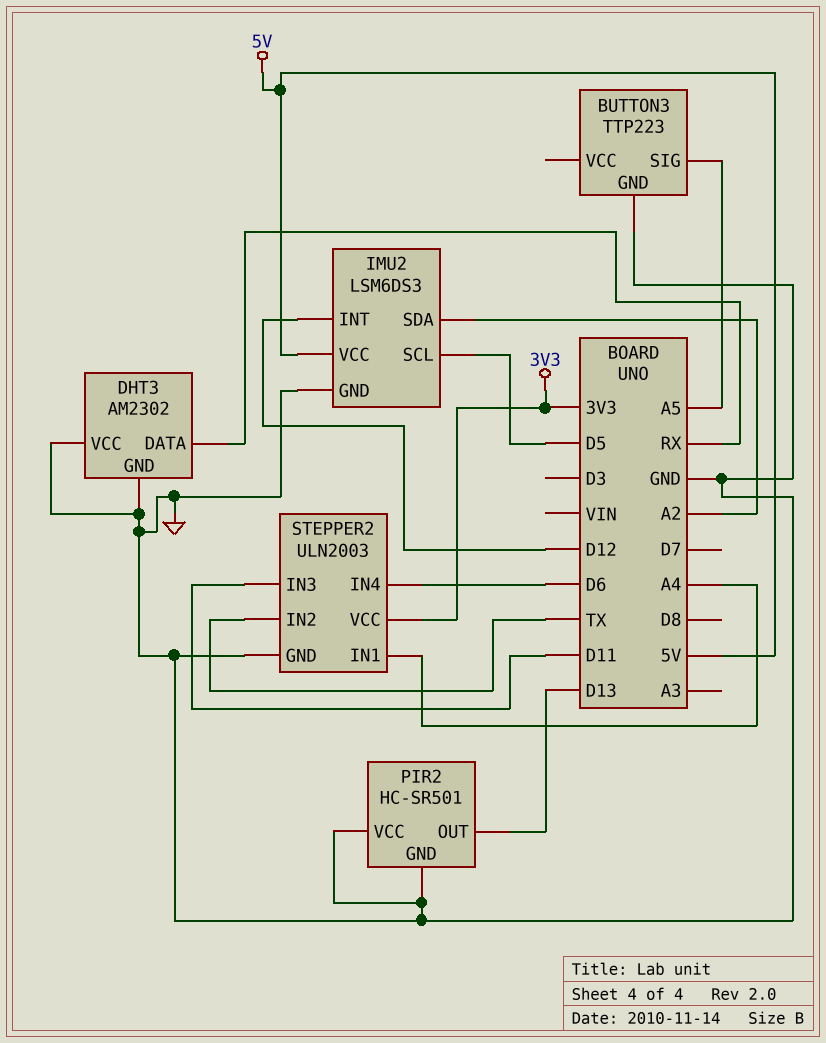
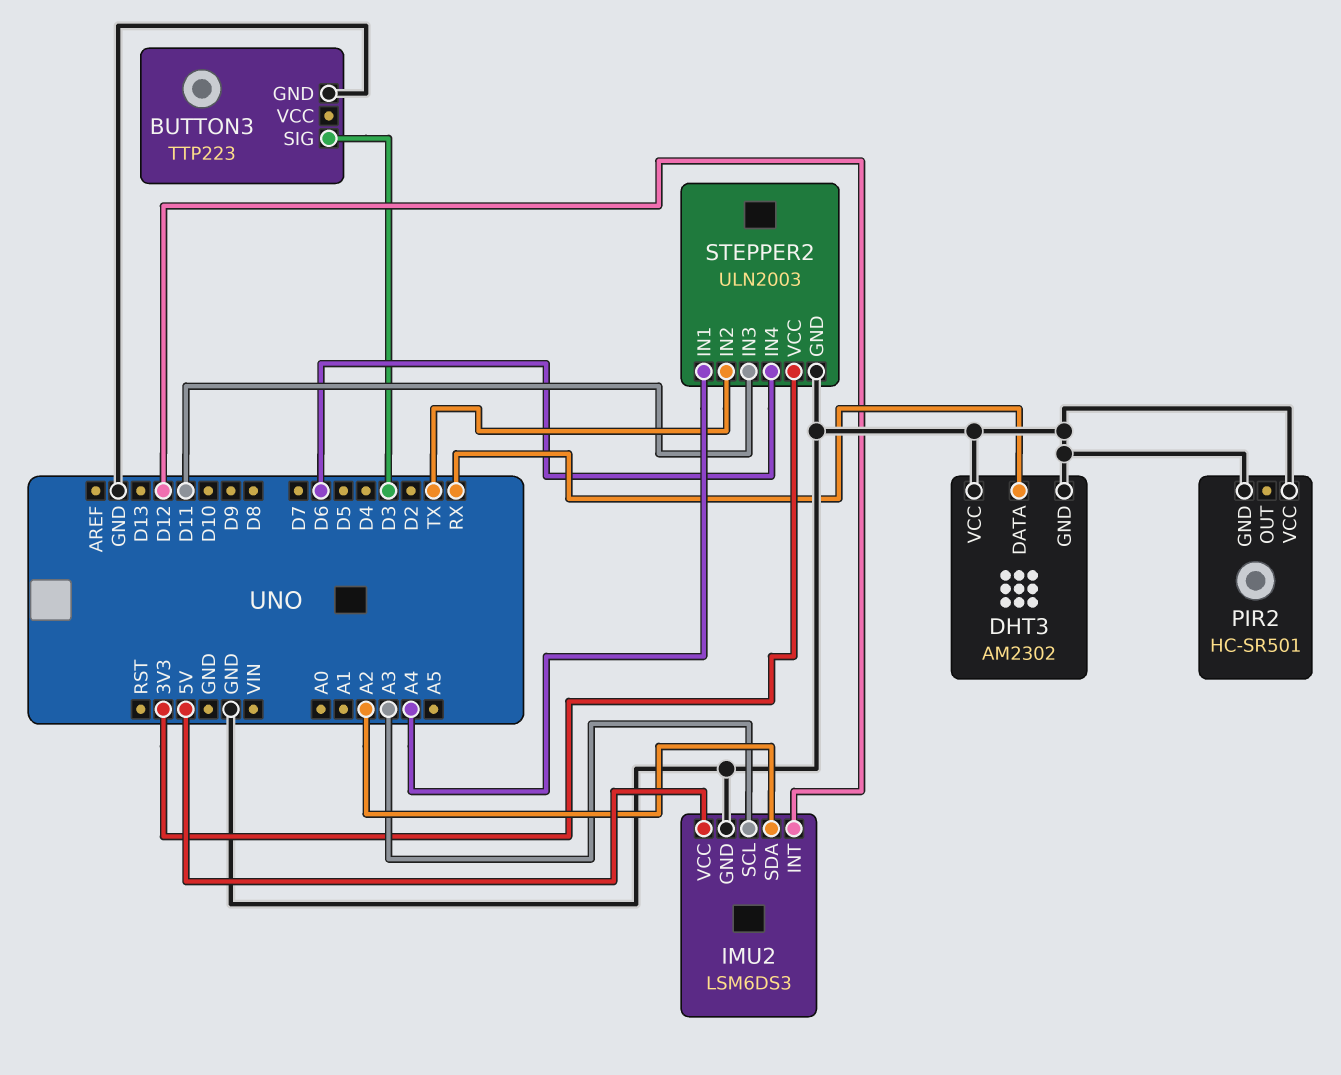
BUTTON3 pin SIG: A5 -> D3
IMU2 pin SCL: D5 -> A3
PIR2 pin OUT: D13 -> none

